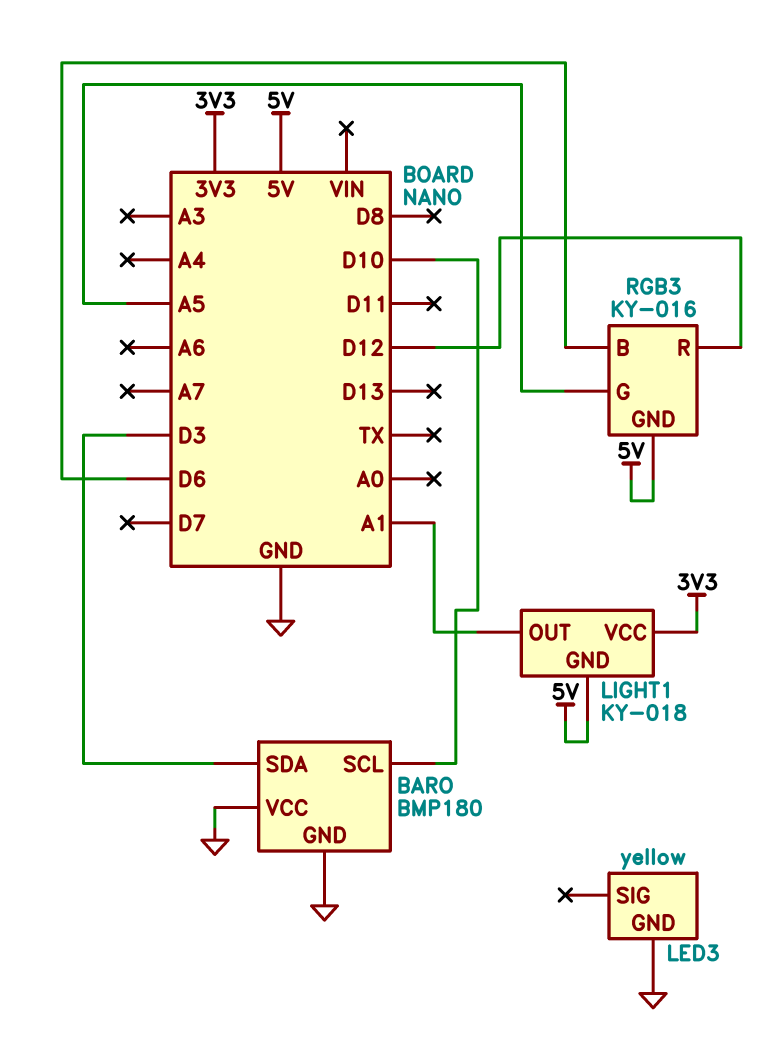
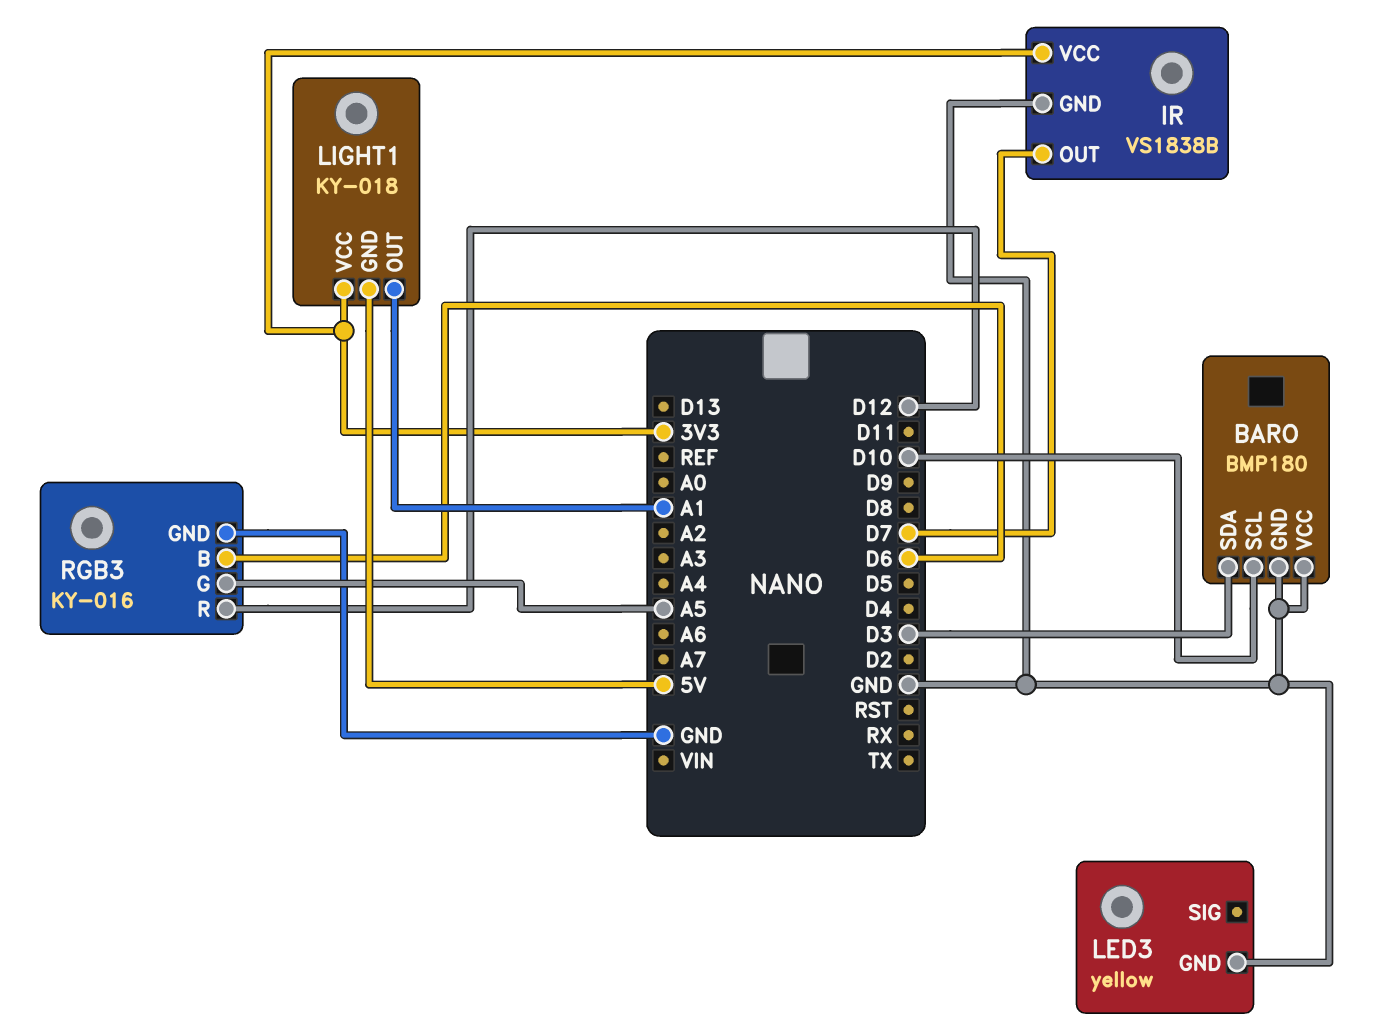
IR: none -> VS1838B
IR pin GND: none -> GND
IR pin OUT: none -> D7
IR pin VCC: none -> 3V3
RGB3 pin GND: 5V -> GND

